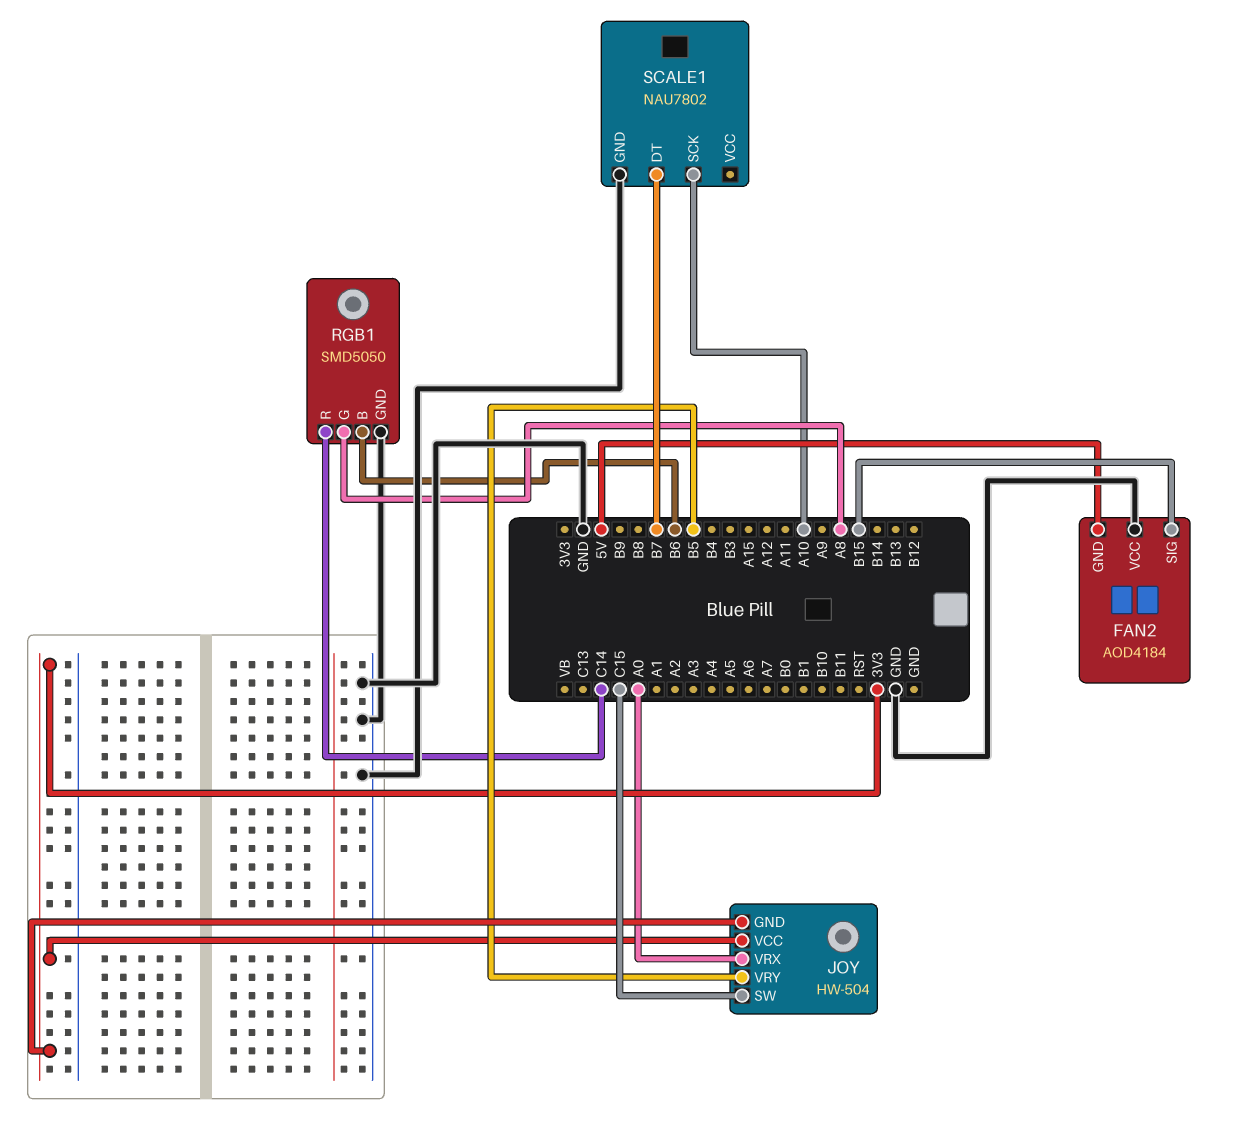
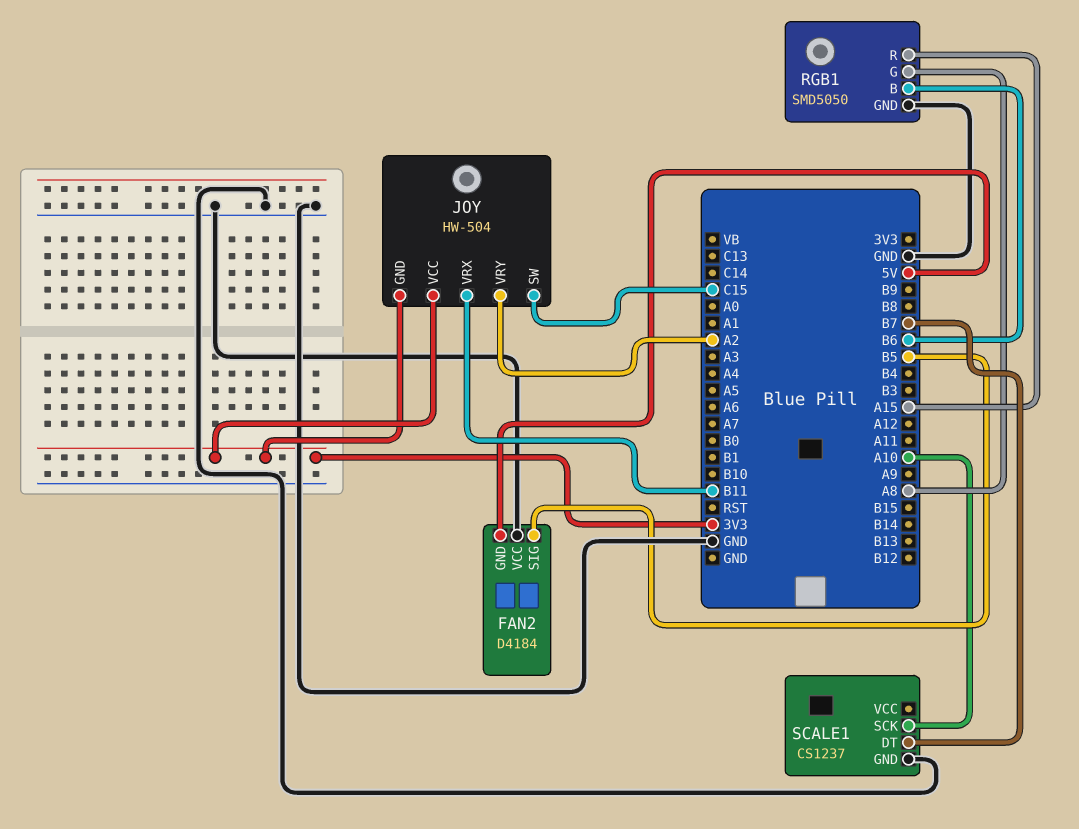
FAN2: AOD4184 -> D4184
FAN2 pin SIG: B15 -> B5
JOY pin VRX: A0 -> B11
JOY pin VRY: B5 -> A2
RGB1 pin R: C14 -> A15
SCALE1: NAU7802 -> CS1237

